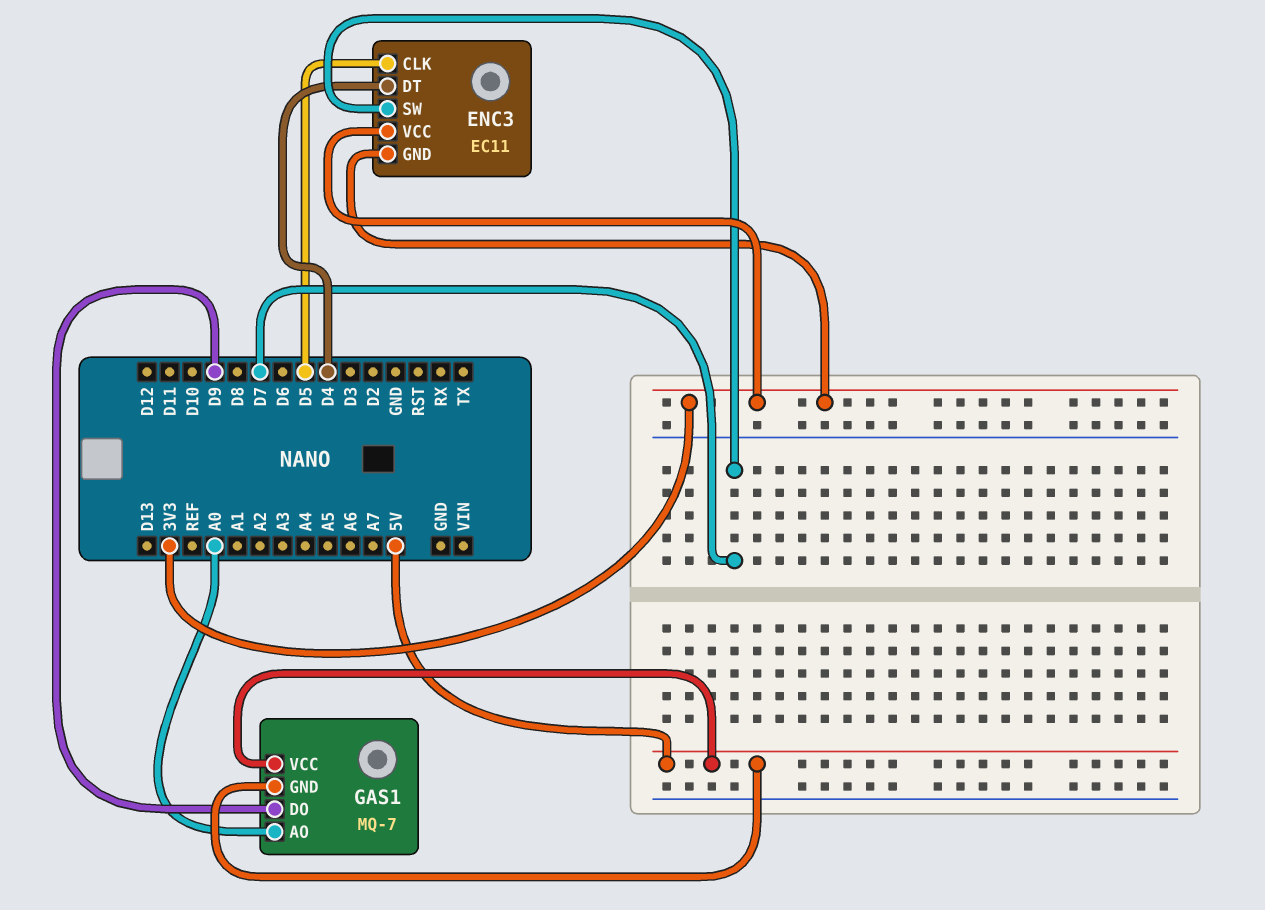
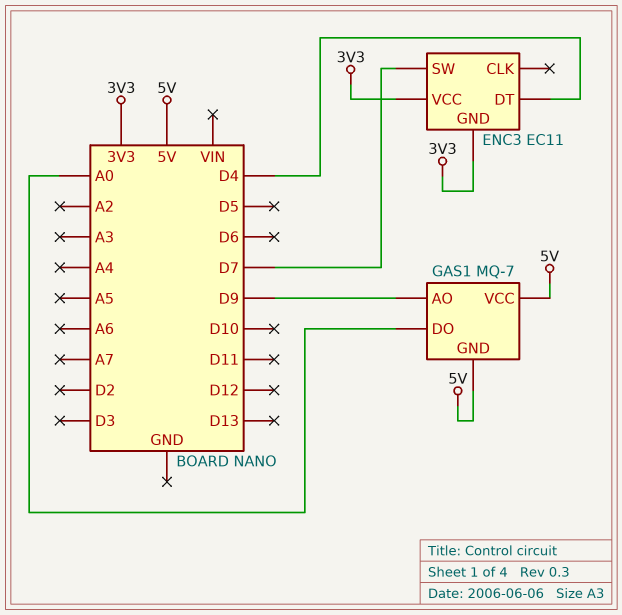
ENC3 pin CLK: D5 -> none
GAS1 pin AO: A0 -> D9
GAS1 pin DO: D9 -> A0

